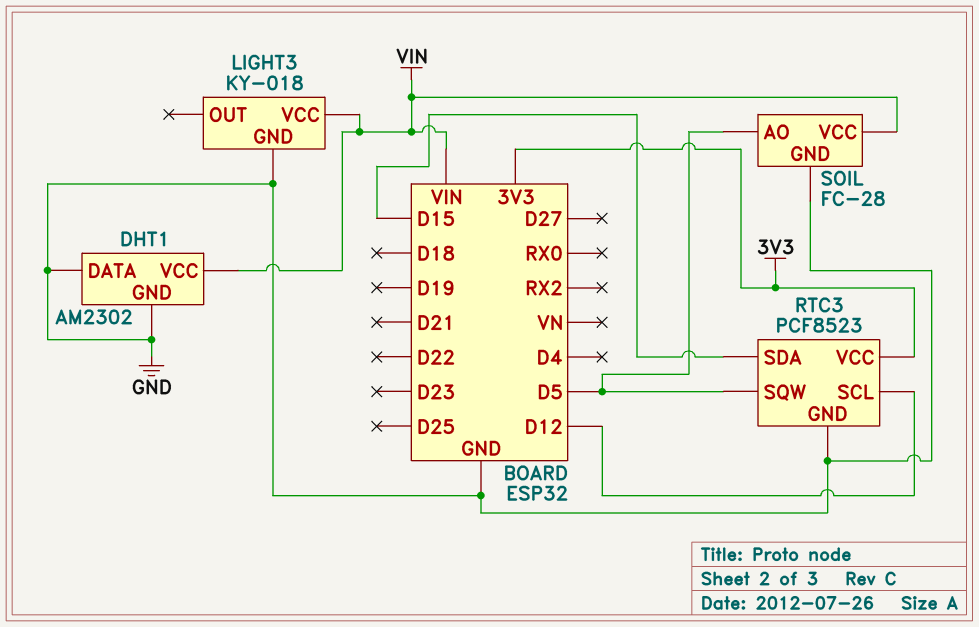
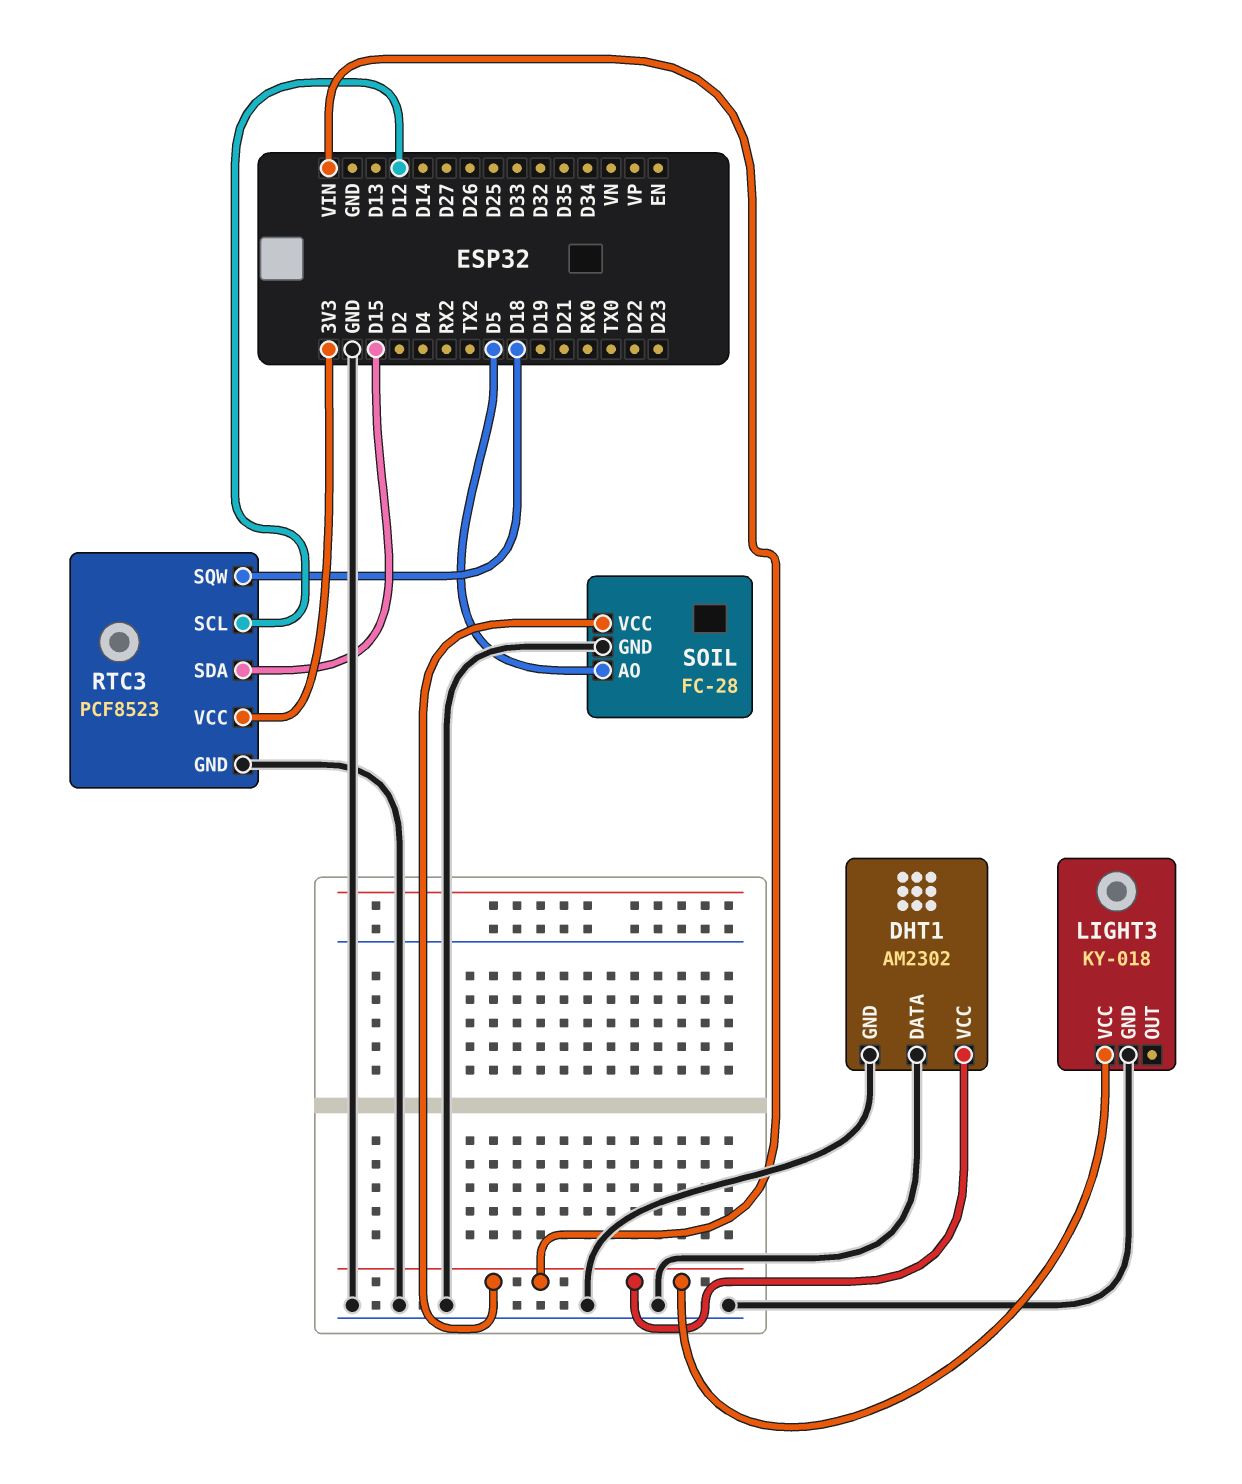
RTC3 pin SQW: D5 -> D18

